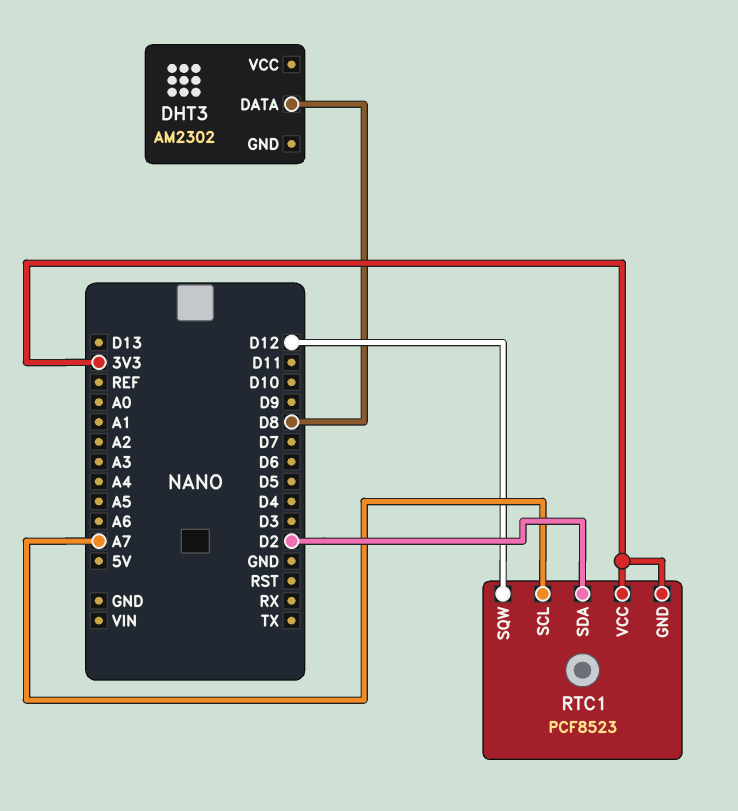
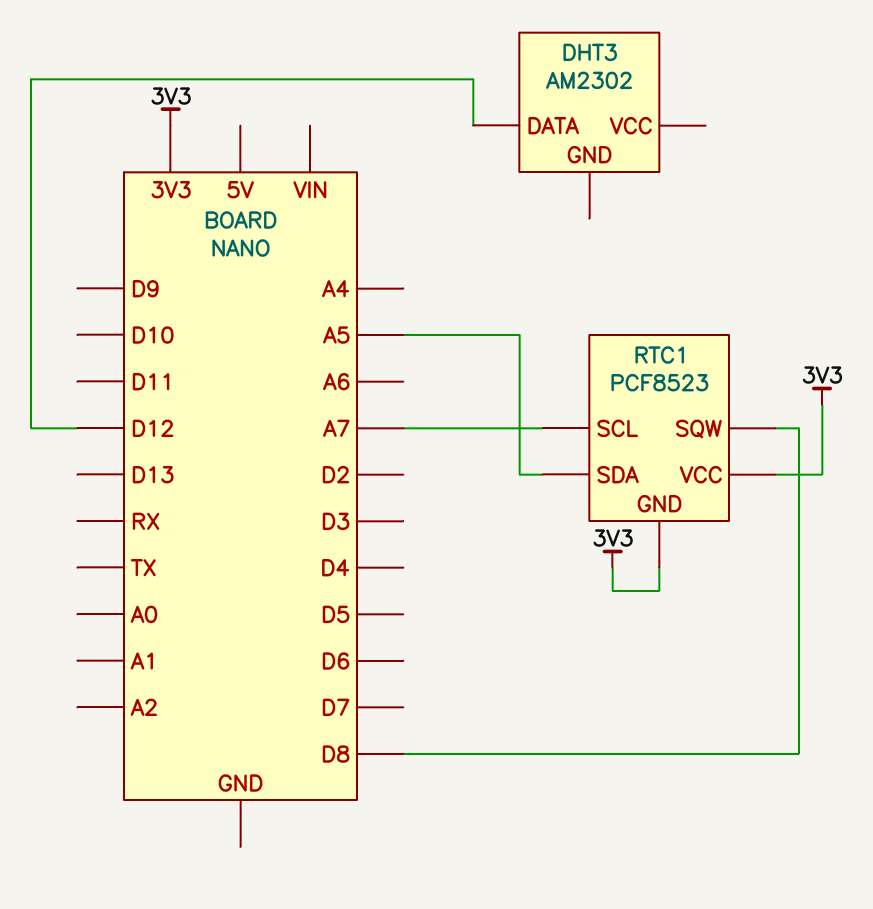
DHT3 pin DATA: D8 -> D12
RTC1 pin SDA: D2 -> A5
RTC1 pin SQW: D12 -> D8

